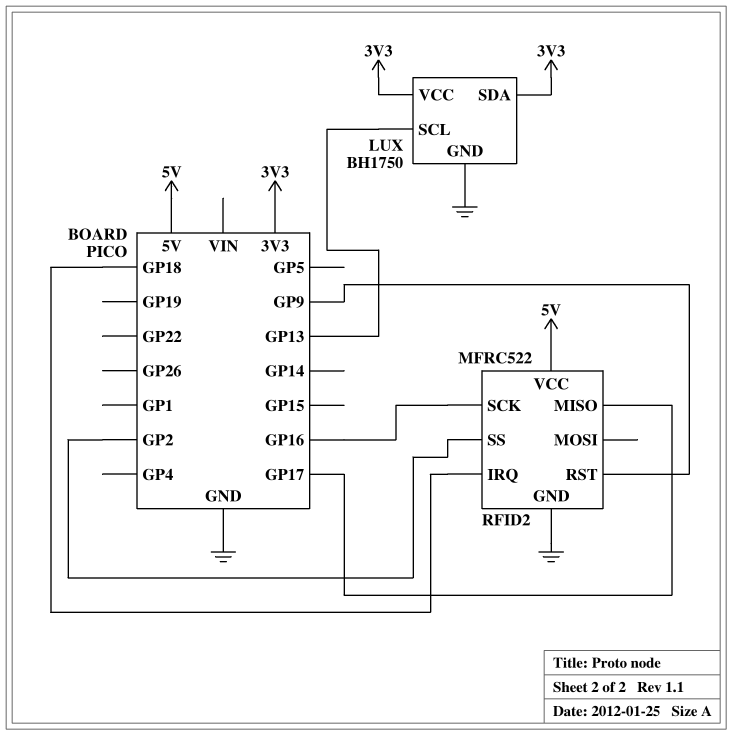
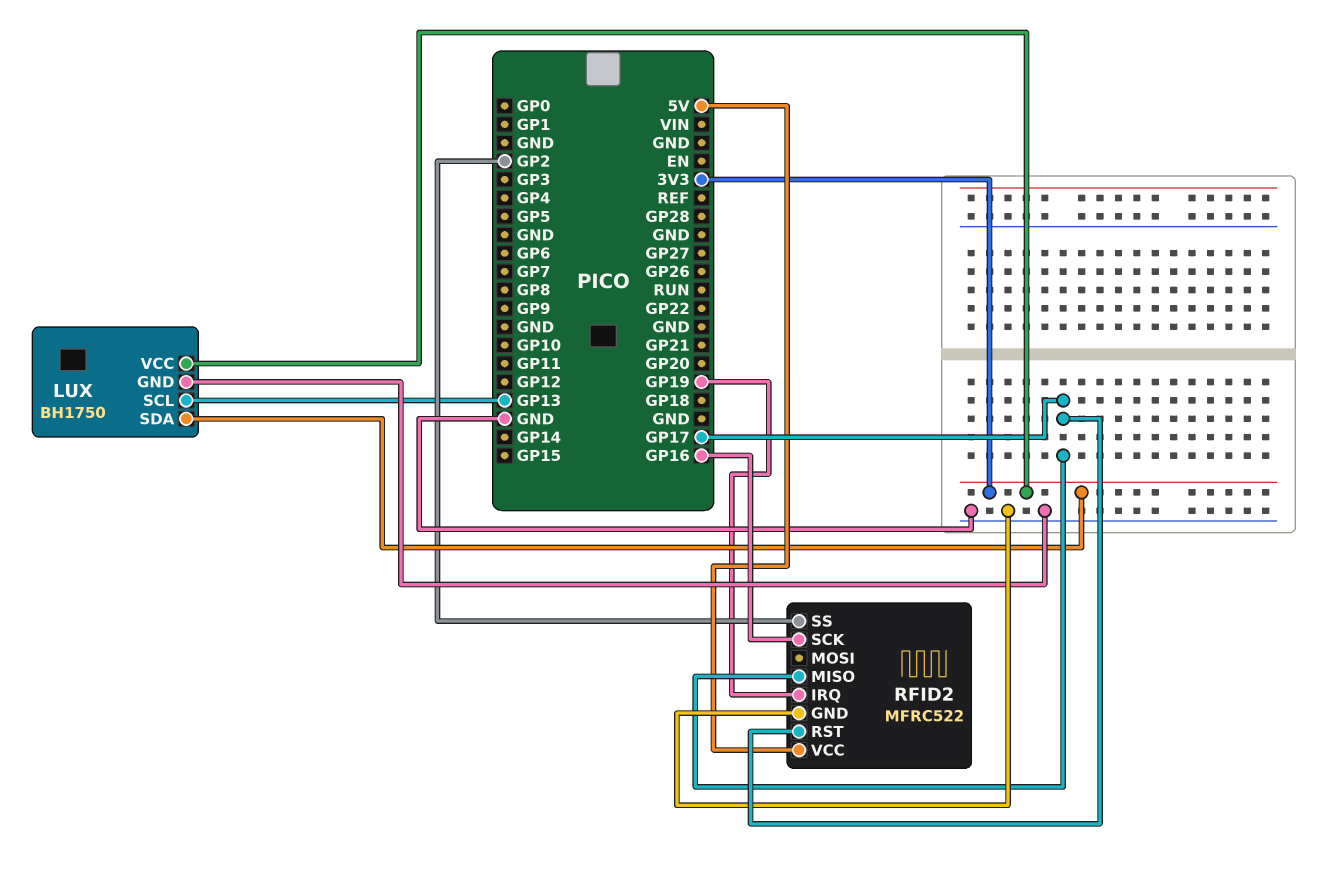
RFID2 pin IRQ: GP18 -> GP19
RFID2 pin RST: GP9 -> GP17

